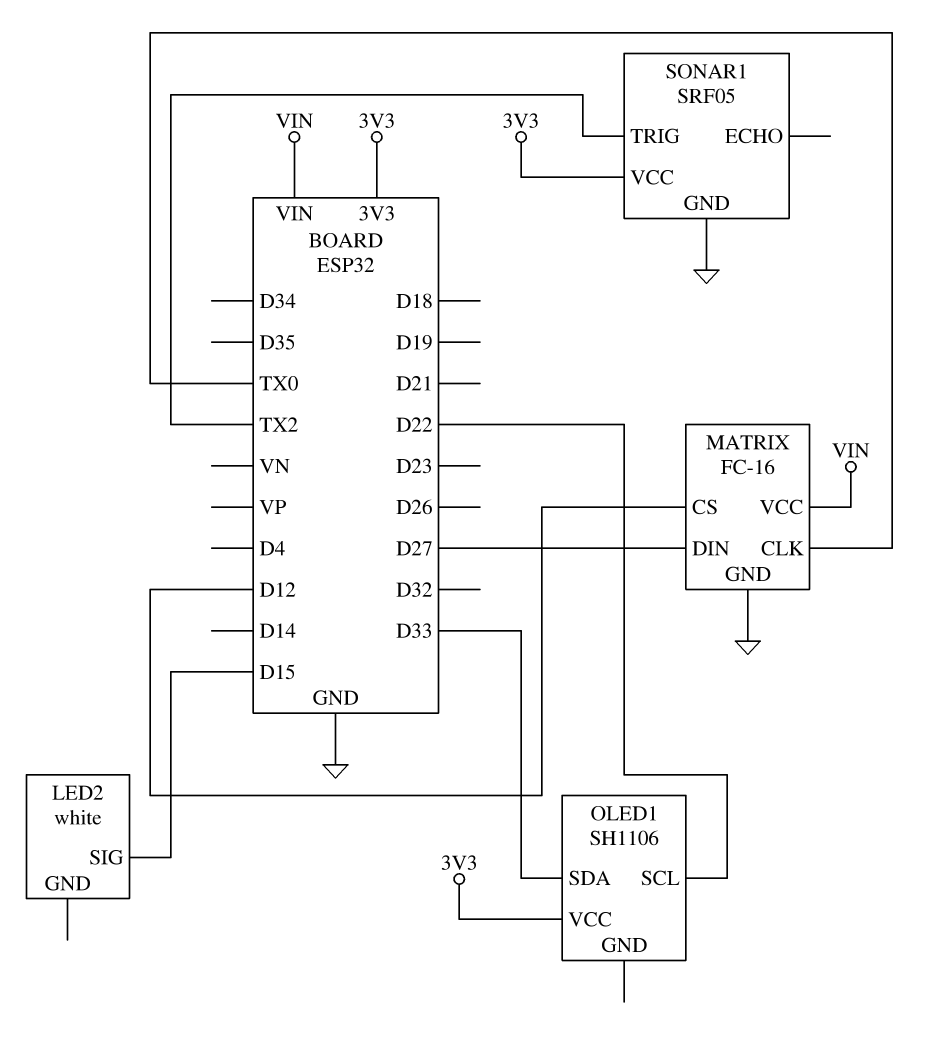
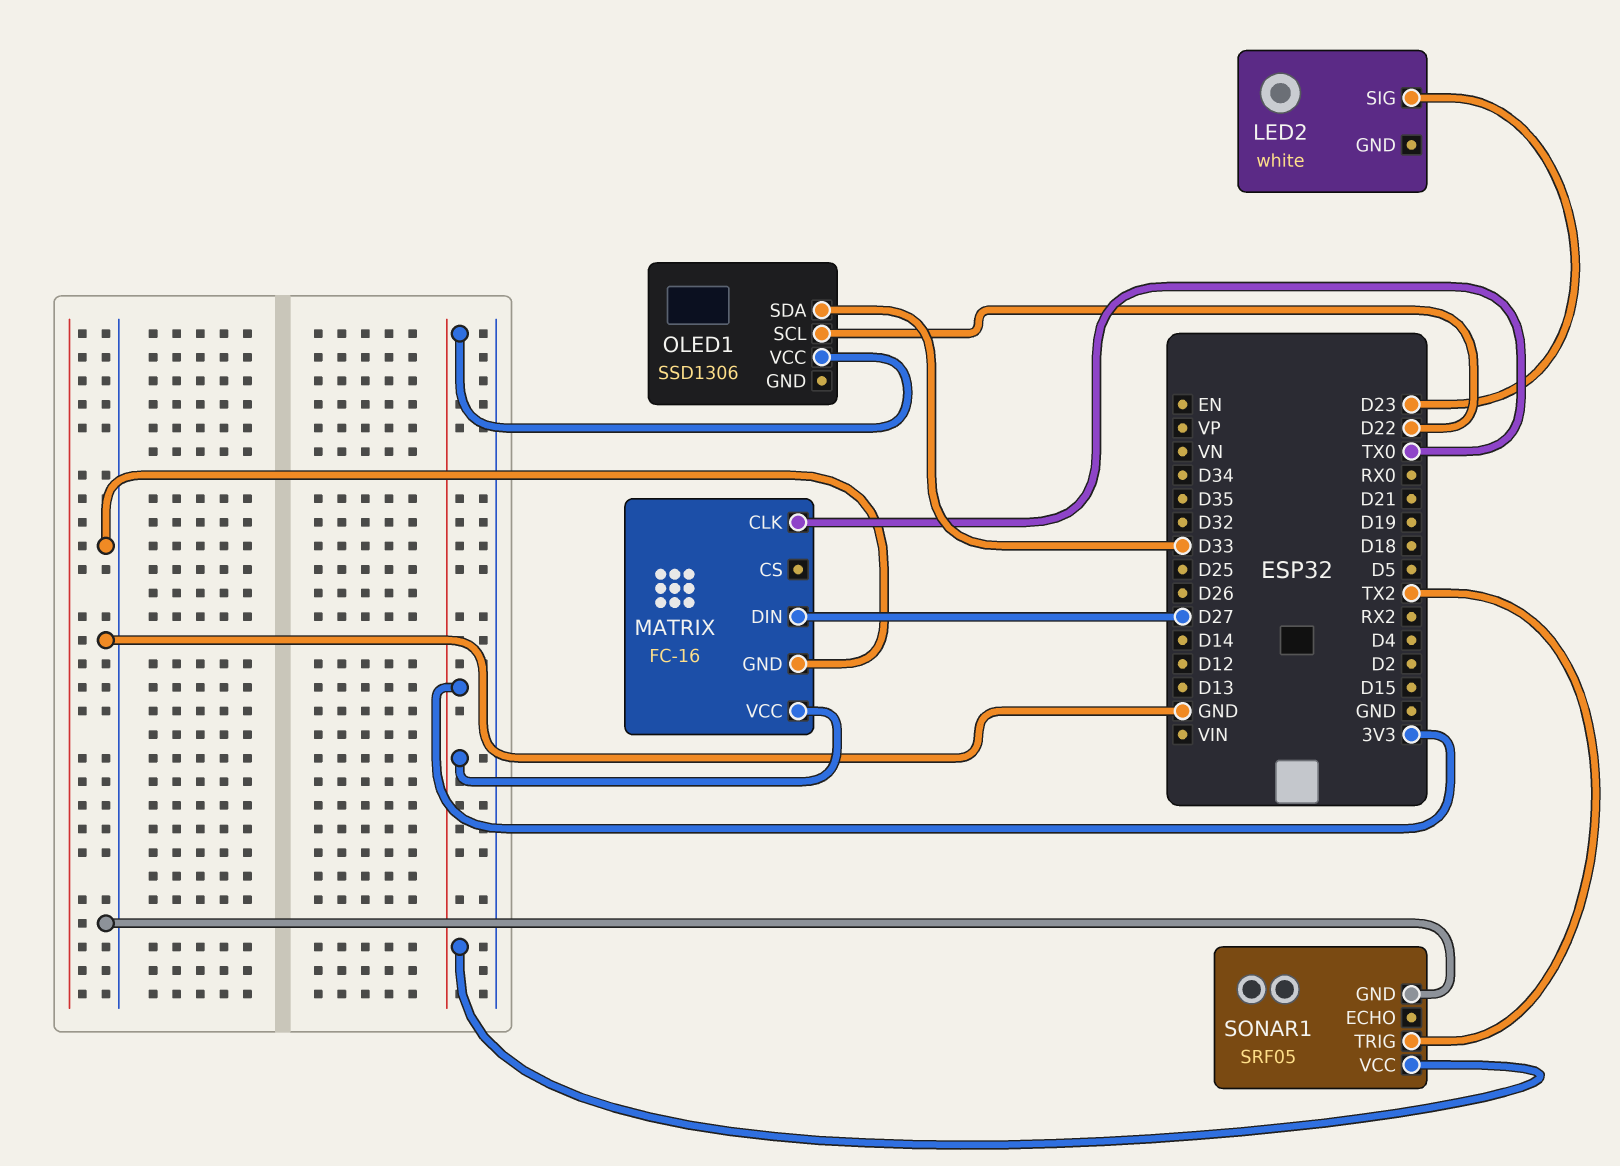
LED2 pin SIG: D15 -> D23
MATRIX pin CS: D12 -> none
MATRIX pin VCC: VIN -> 3V3
OLED1: SH1106 -> SSD1306

